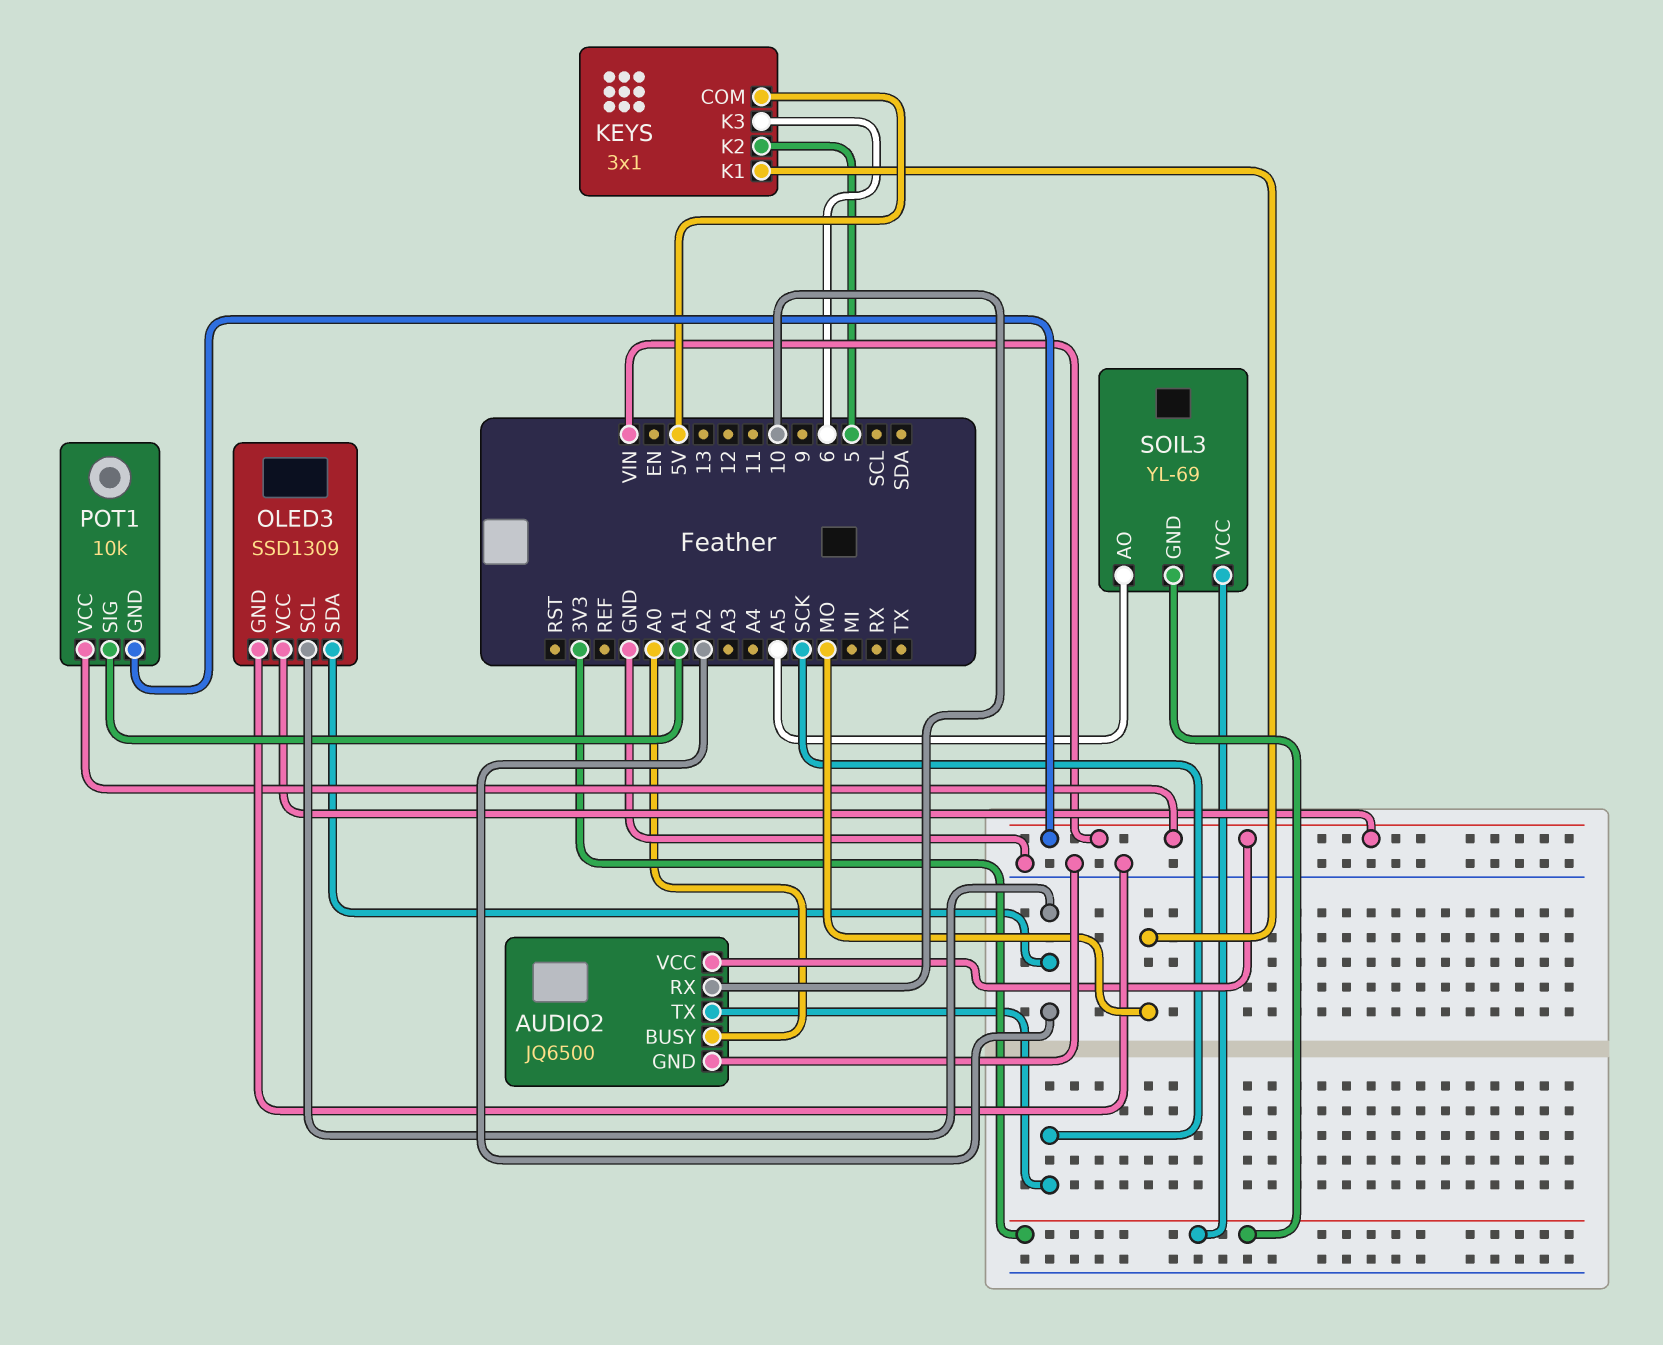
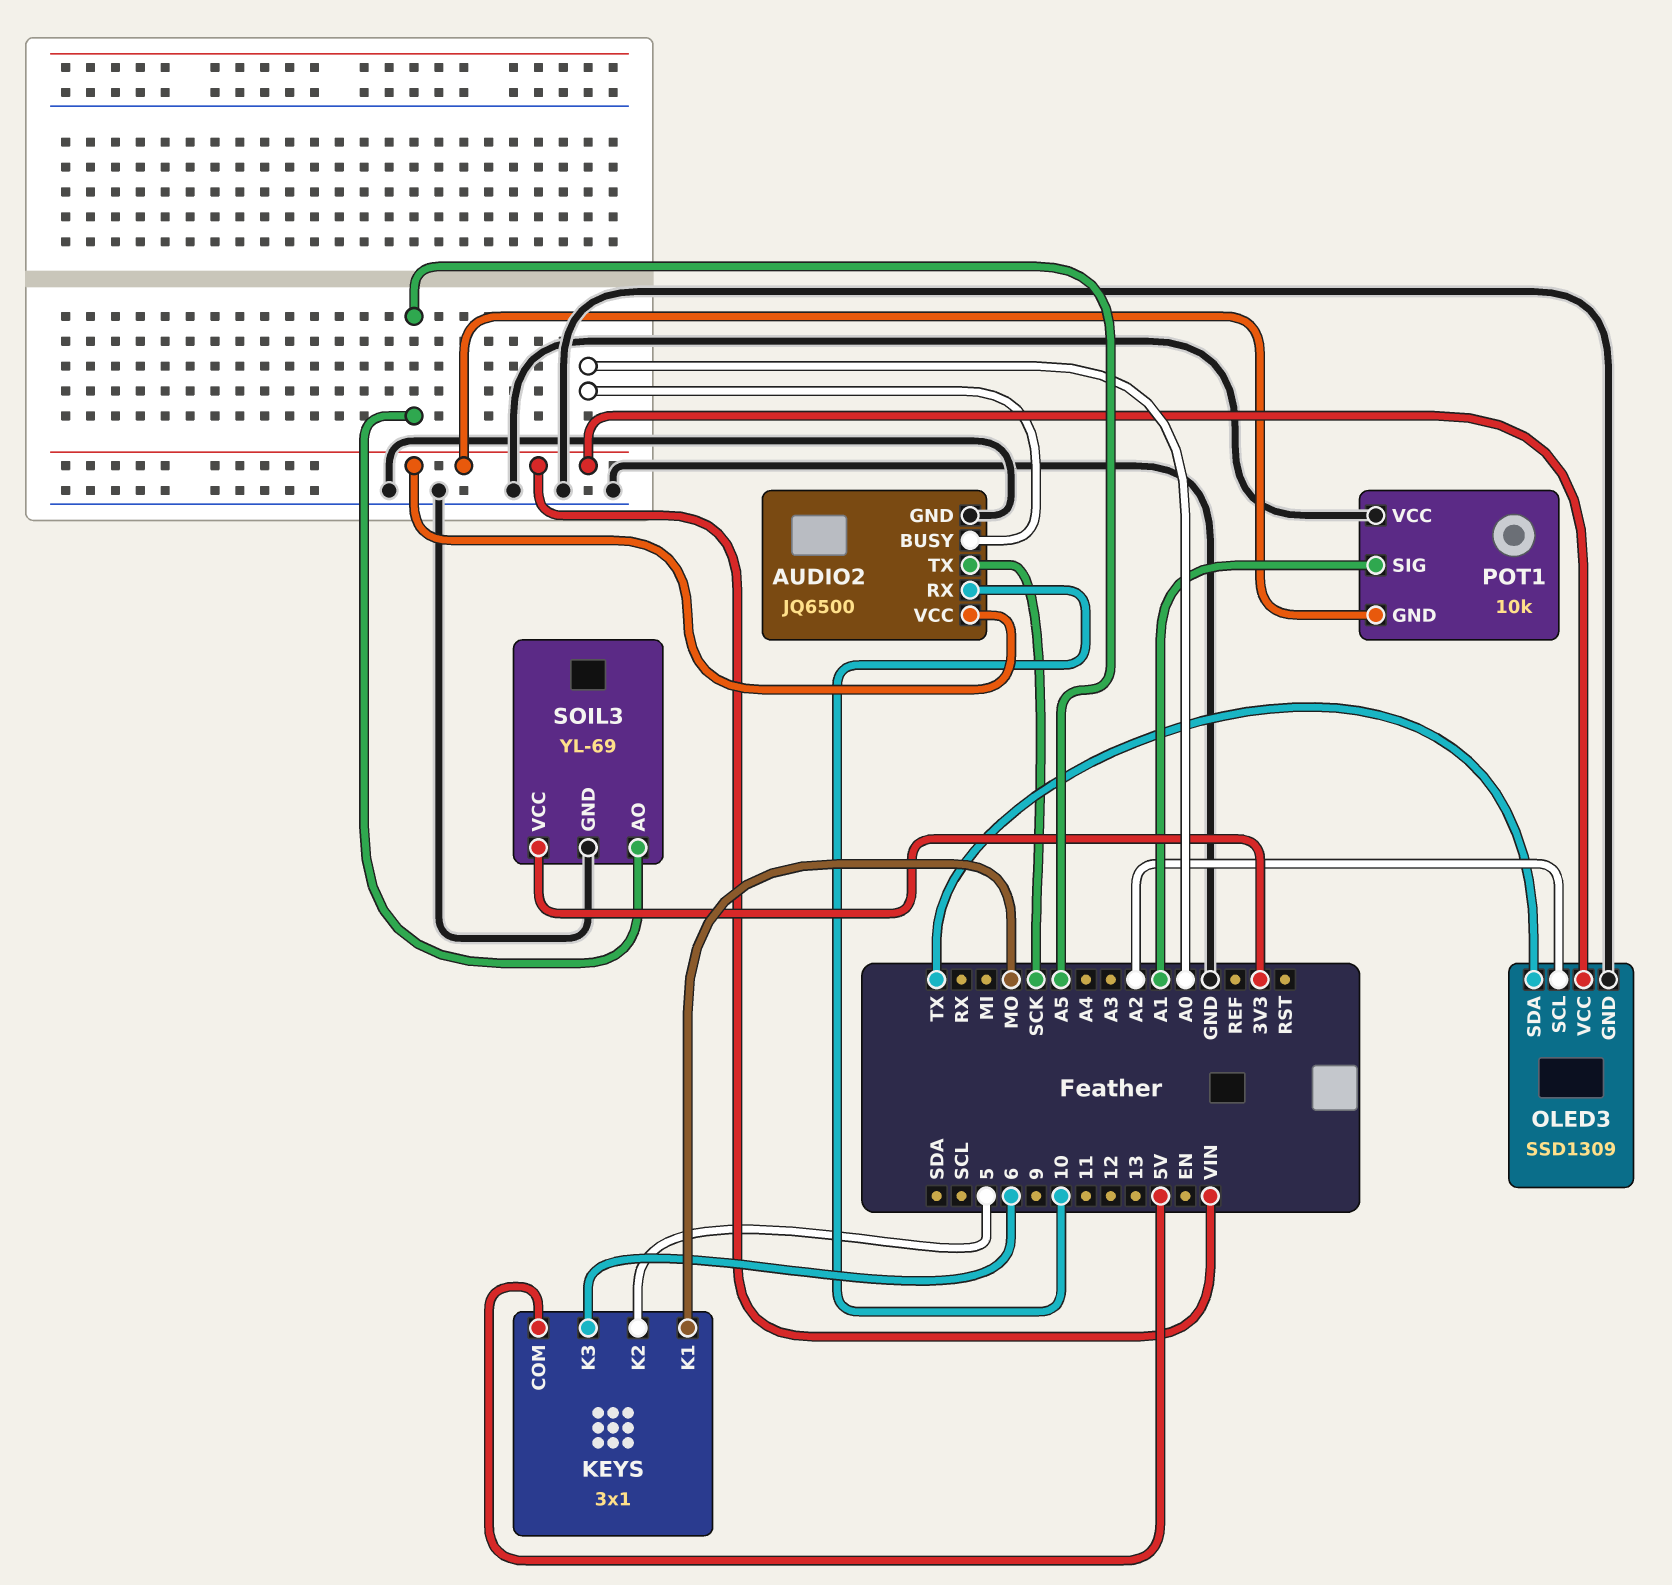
OLED3 pin SDA: A2 -> TX
POT1 pin VCC: VIN -> GND
SOIL3 pin GND: 3V3 -> GND

